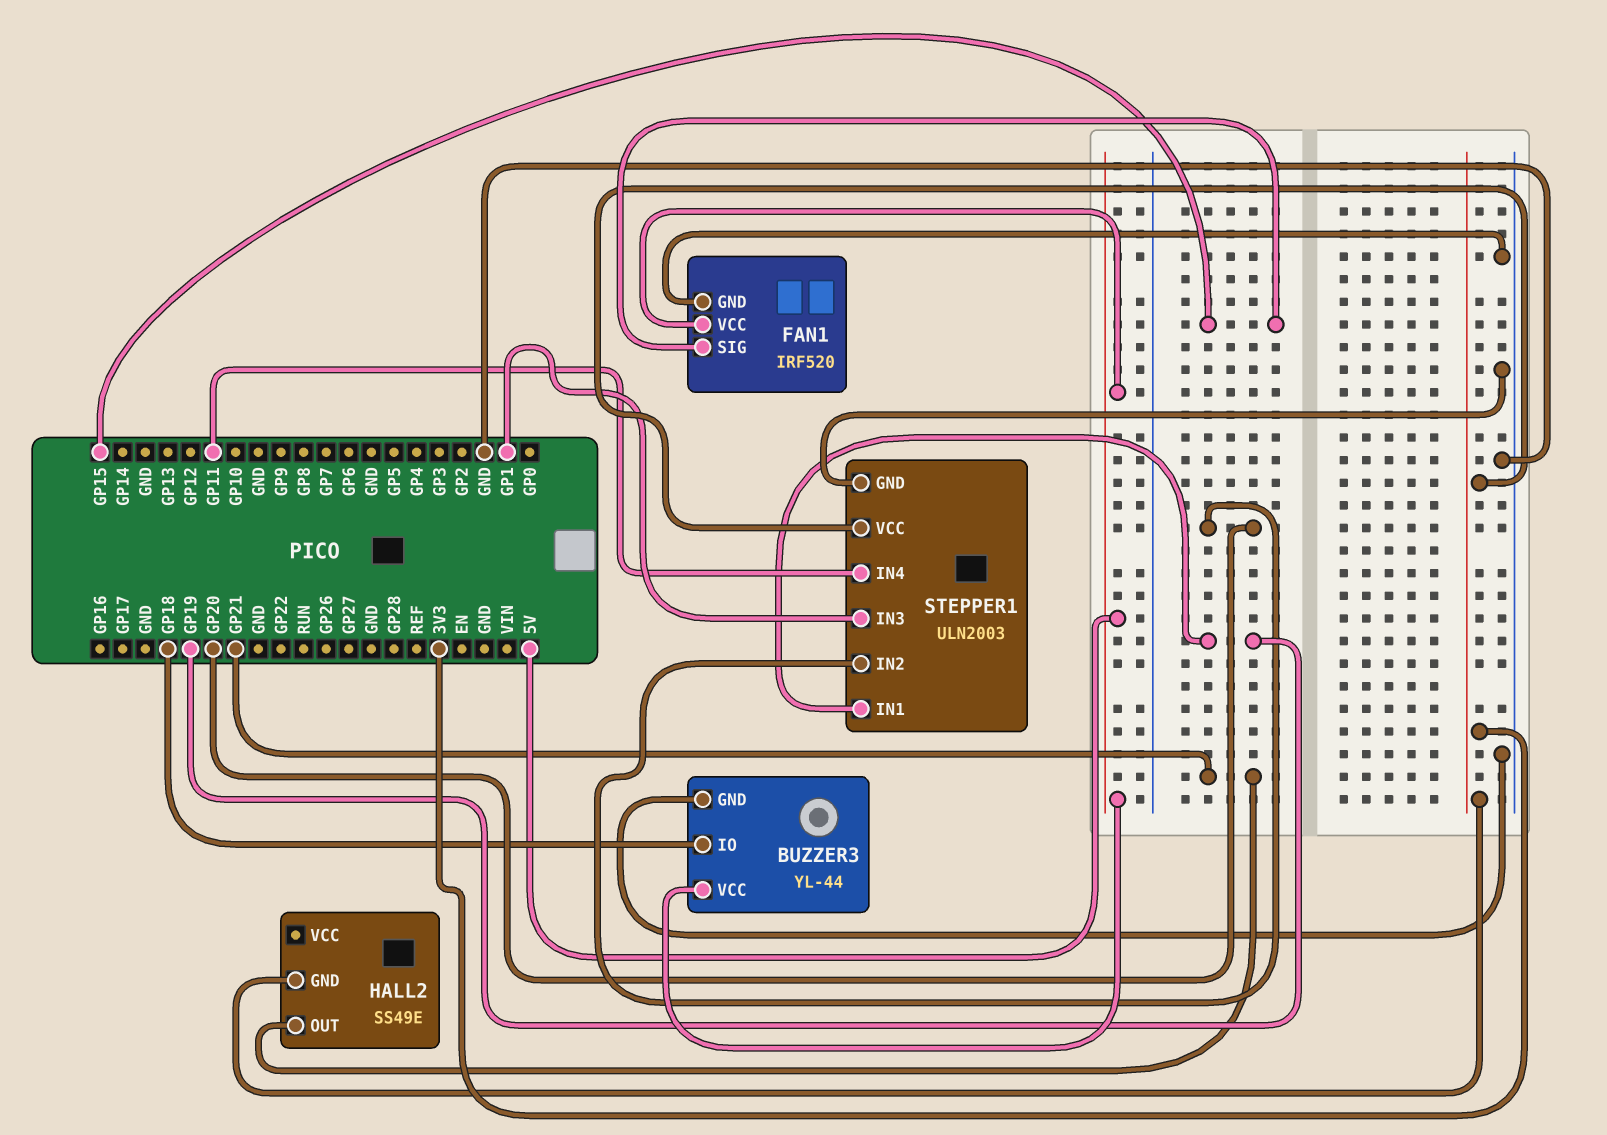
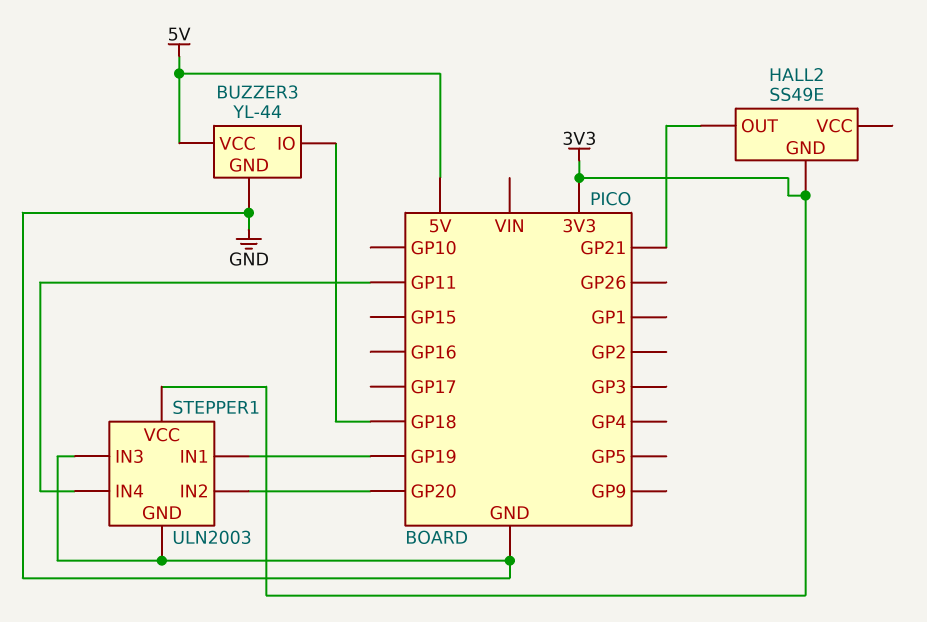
FAN1: IRF520 -> none
FAN1 pin GND: GND -> none
FAN1 pin SIG: GP15 -> none
FAN1 pin VCC: 5V -> none
STEPPER1 pin IN3: GP1 -> GND

